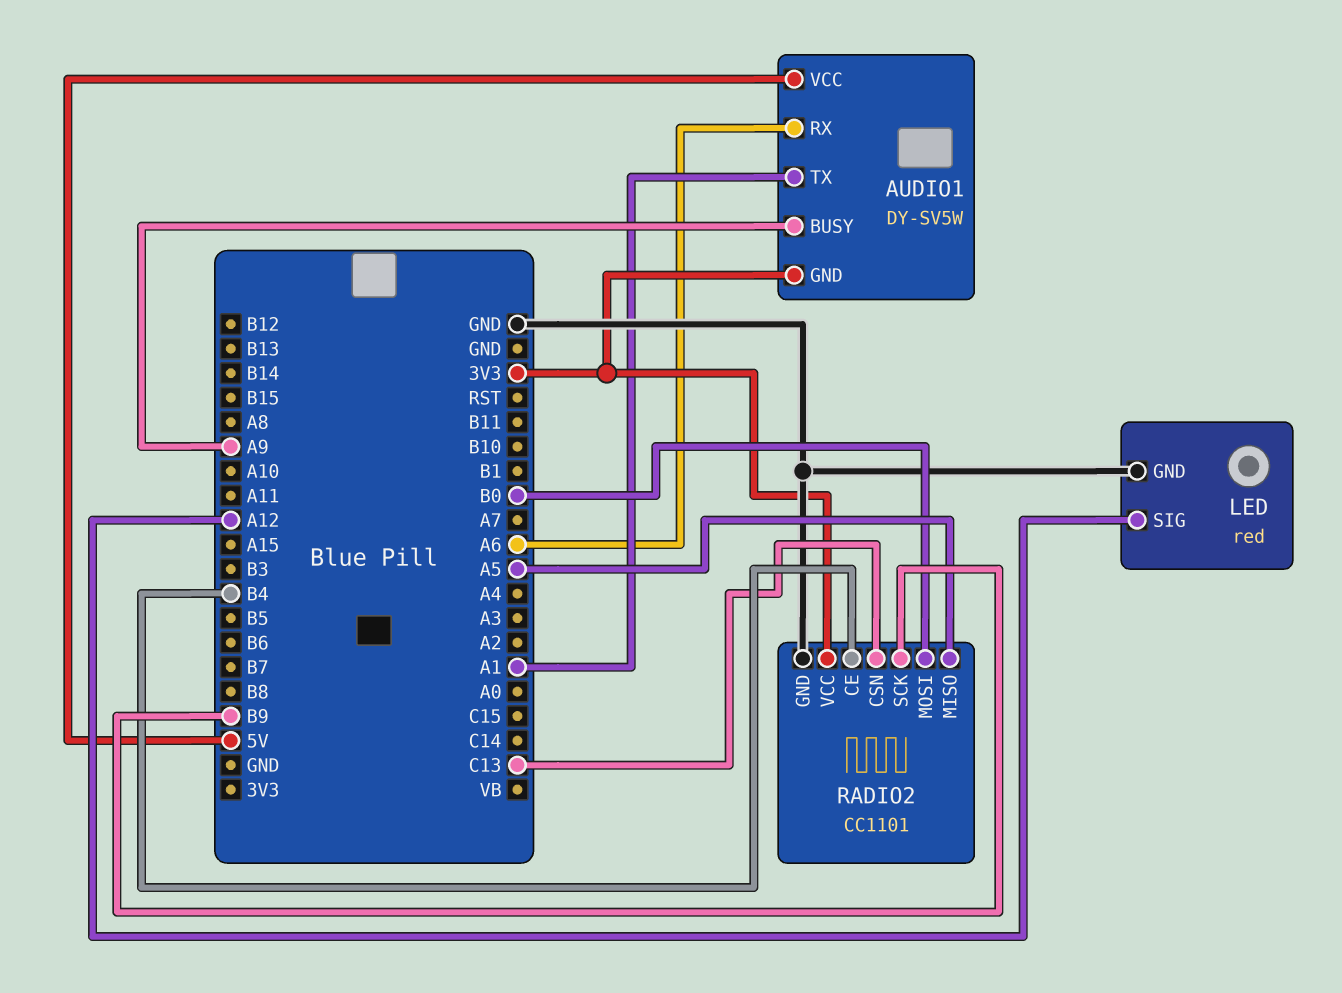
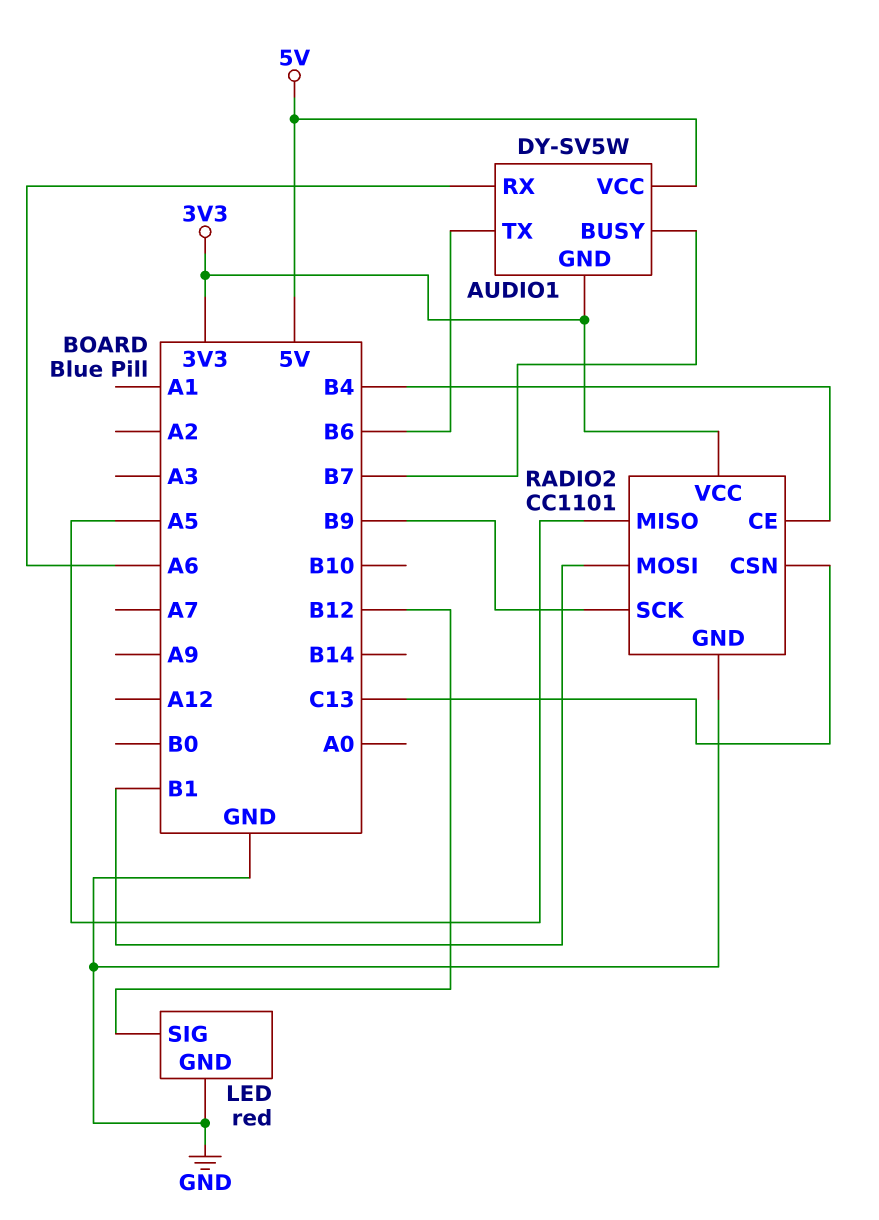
AUDIO1 pin BUSY: A9 -> B7
AUDIO1 pin TX: A1 -> B6
LED pin SIG: A12 -> B12
RADIO2 pin MOSI: B0 -> B1

